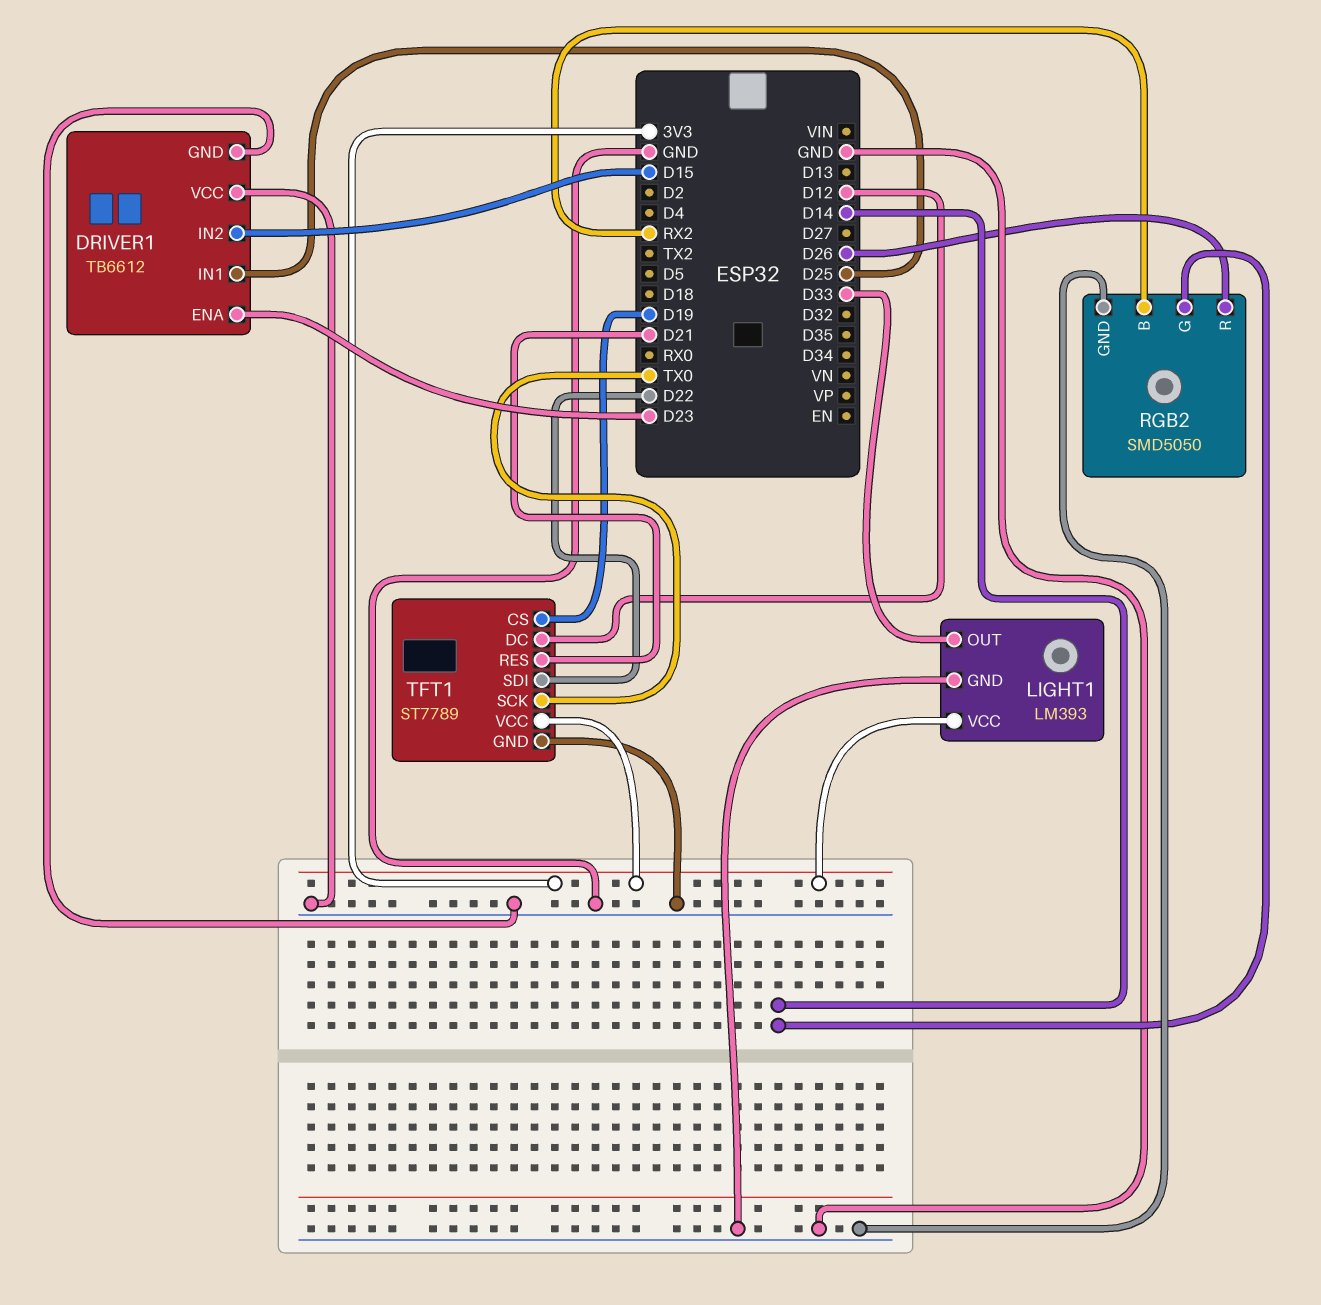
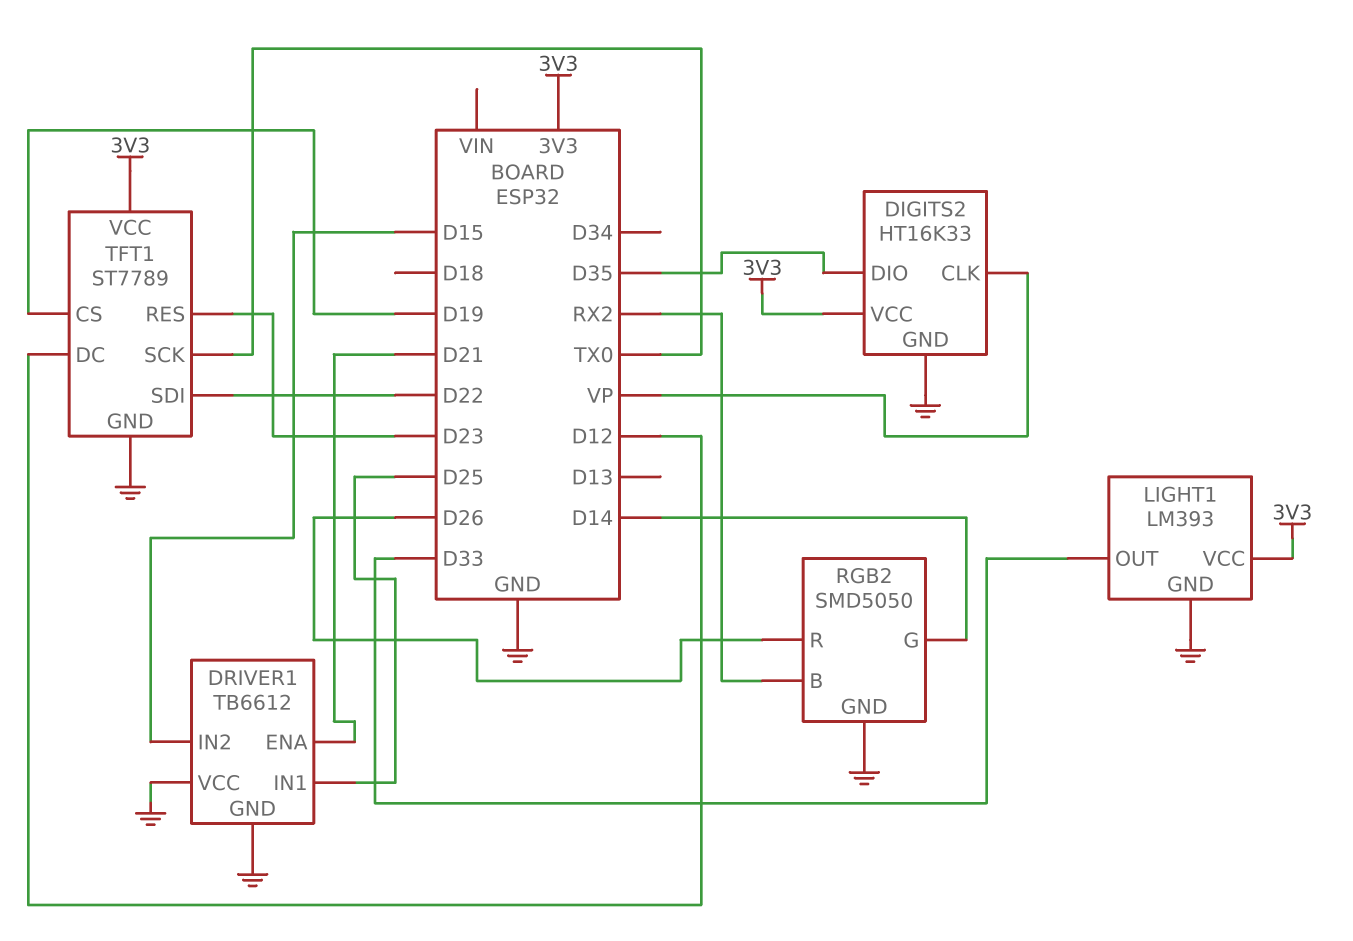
DIGITS2: none -> HT16K33
DIGITS2 pin CLK: none -> VP
DIGITS2 pin DIO: none -> D35
DIGITS2 pin GND: none -> GND
DIGITS2 pin VCC: none -> 3V3
DRIVER1 pin ENA: D23 -> D21
TFT1 pin RES: D21 -> D23

